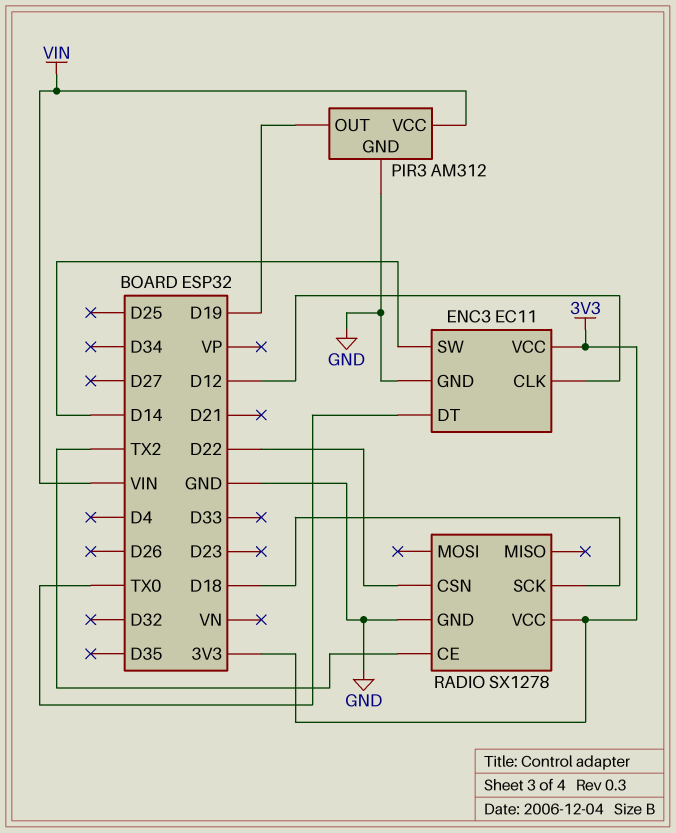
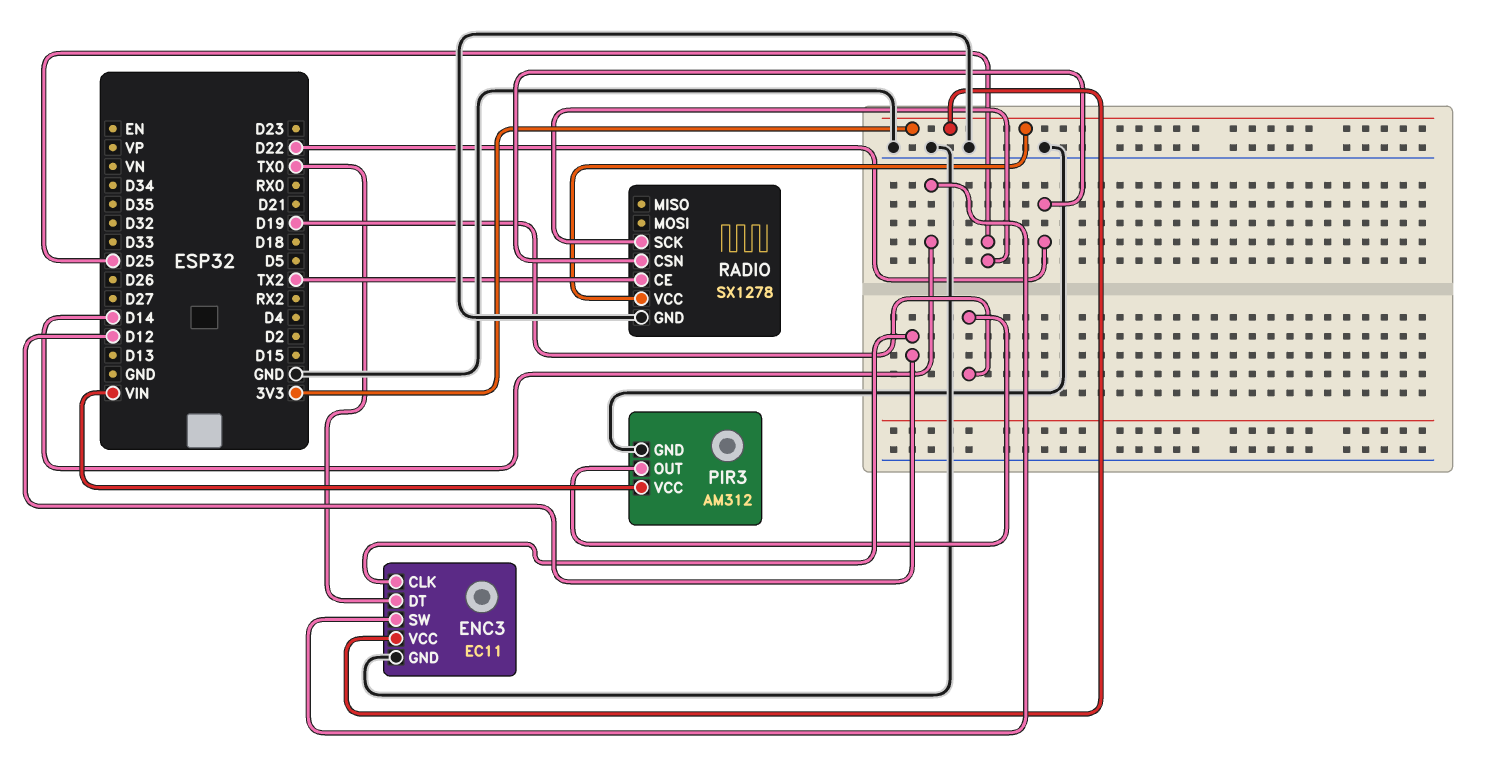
RADIO pin SCK: D18 -> D25

